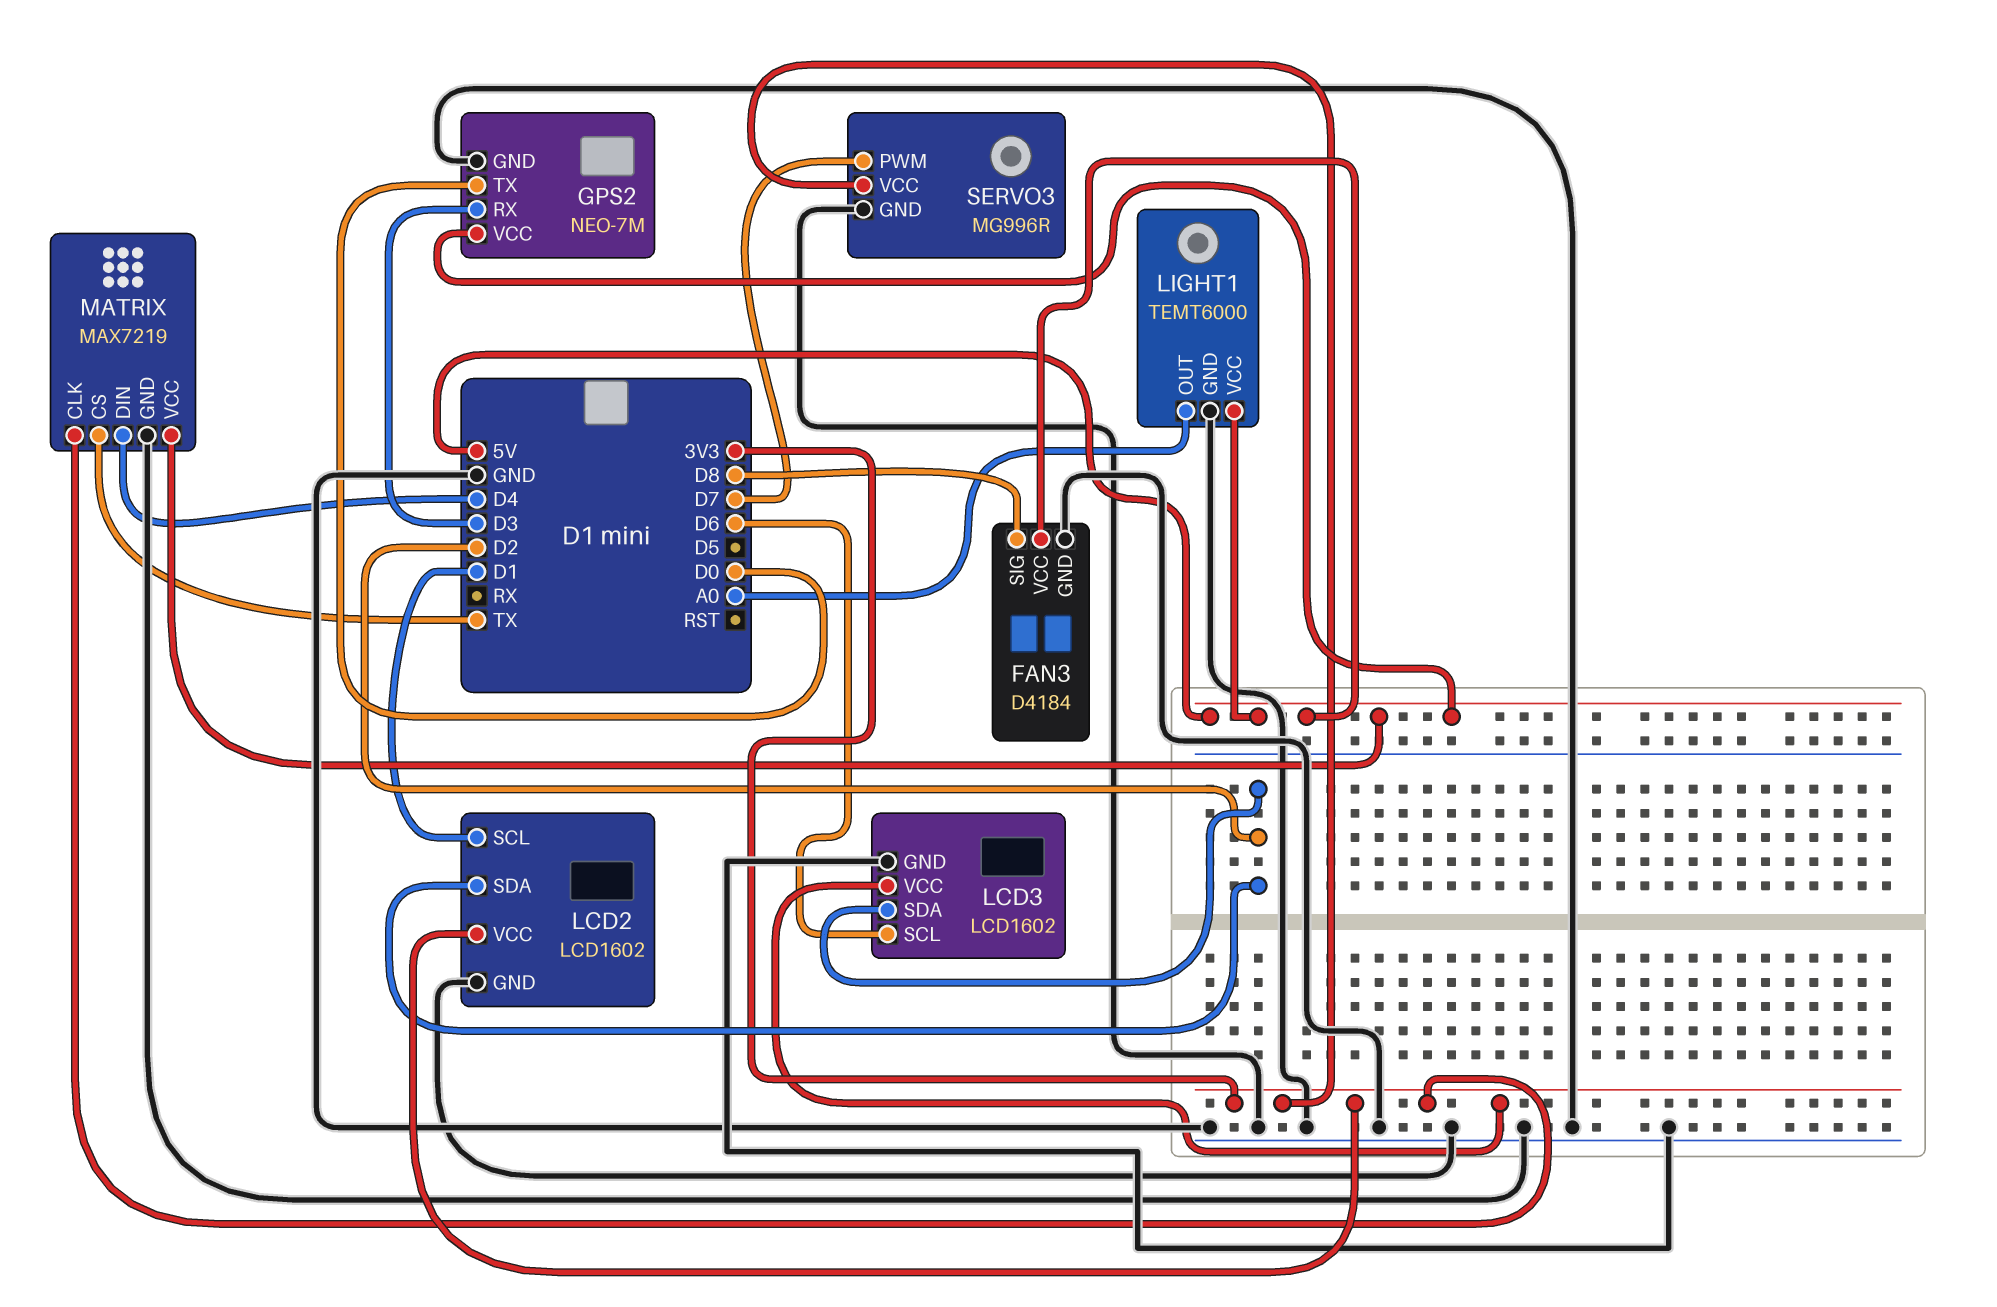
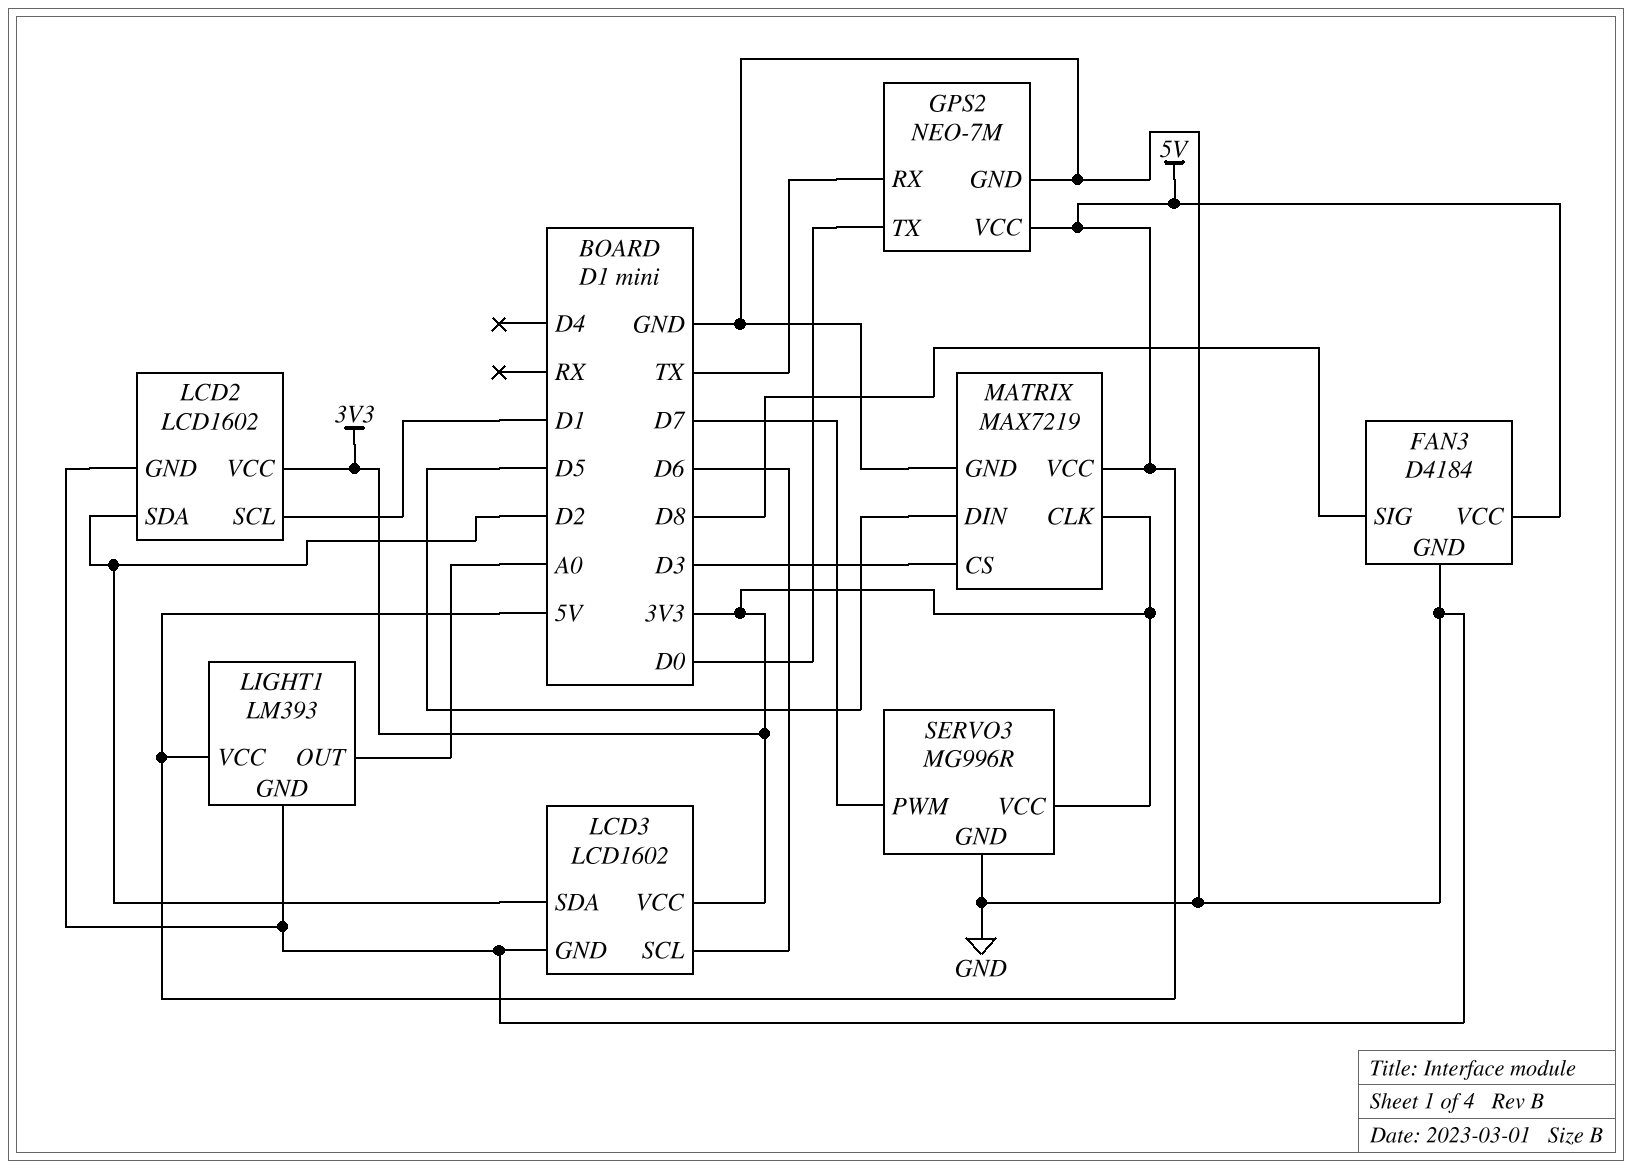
GPS2 pin RX: D3 -> TX
LIGHT1: TEMT6000 -> LM393
MATRIX pin CS: TX -> D3
MATRIX pin DIN: D4 -> D5

